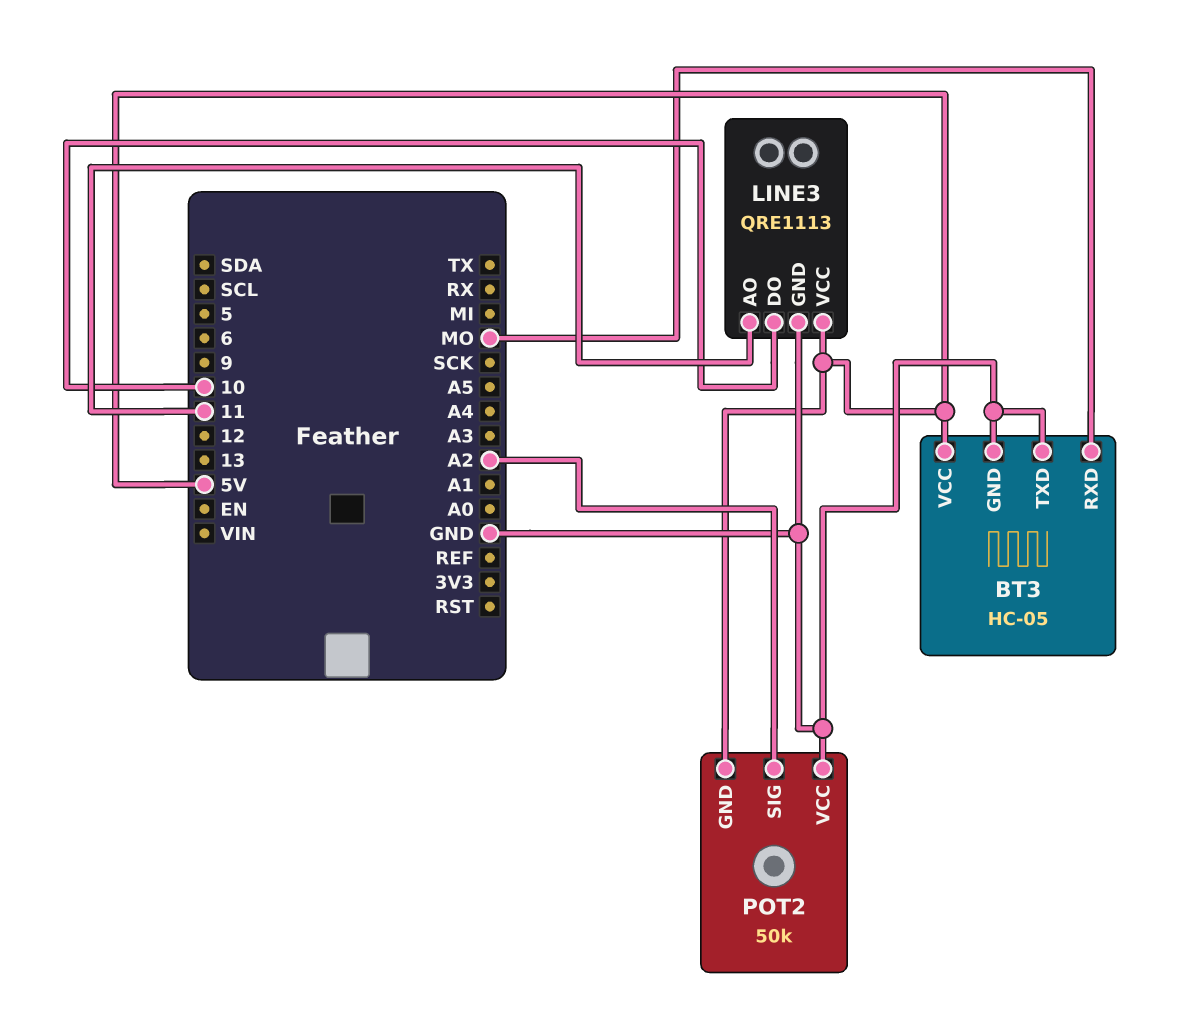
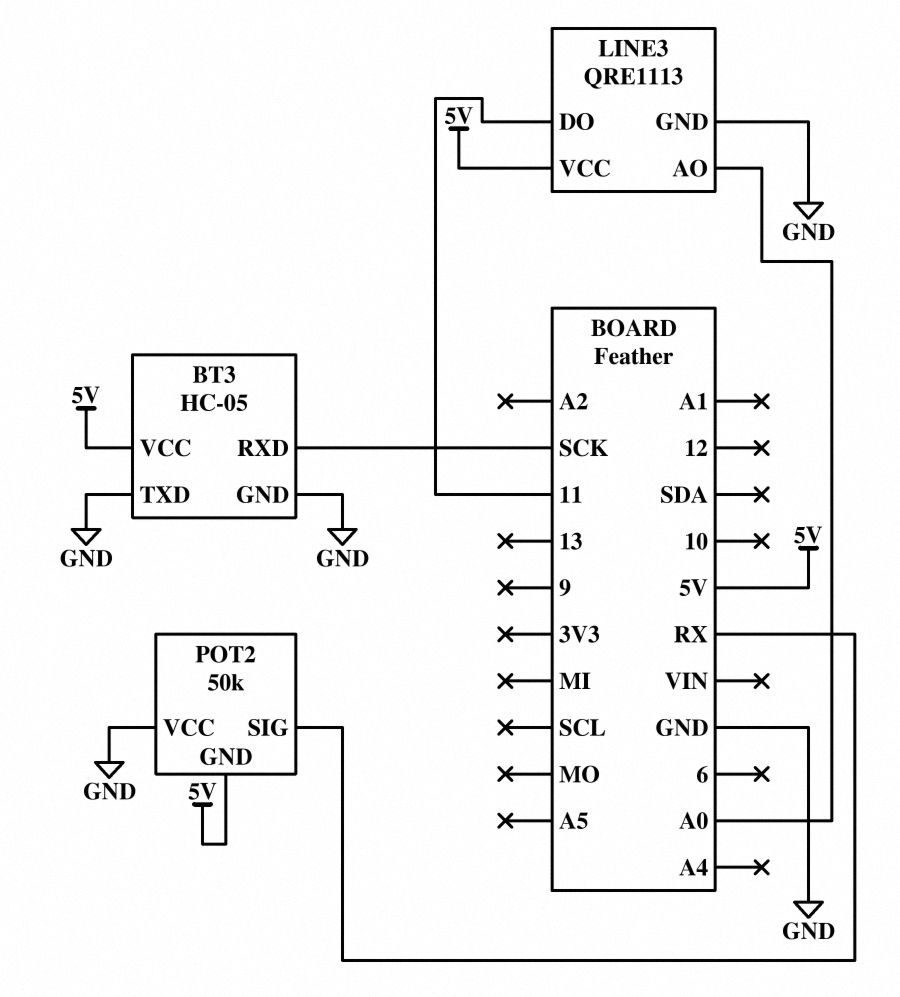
BT3 pin RXD: MO -> SCK
LINE3 pin AO: 11 -> A0
LINE3 pin DO: 10 -> 11
POT2 pin SIG: A2 -> RX

